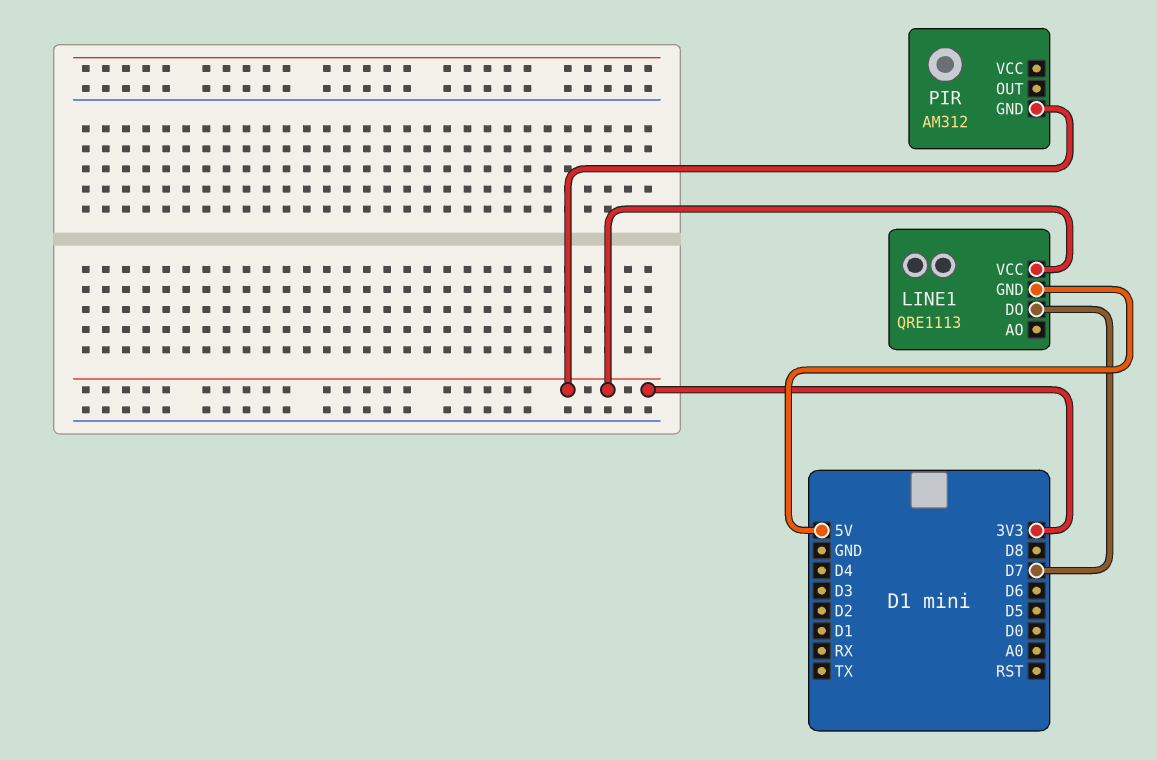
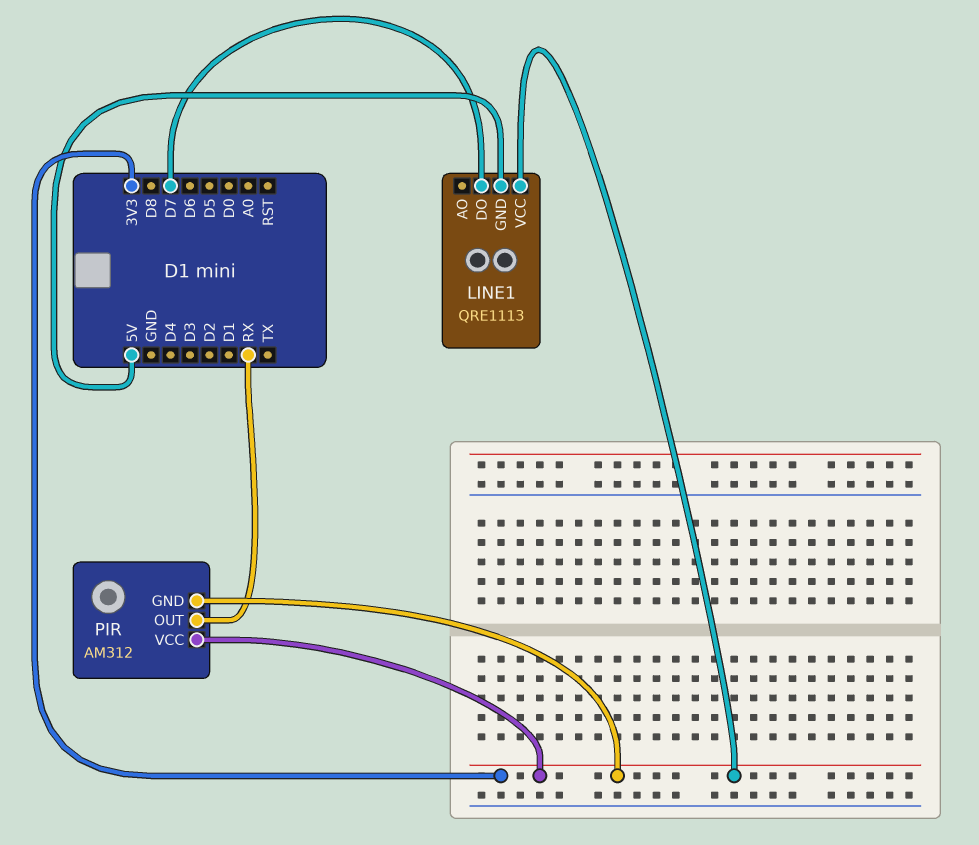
PIR pin OUT: none -> RX
PIR pin VCC: none -> 3V3

